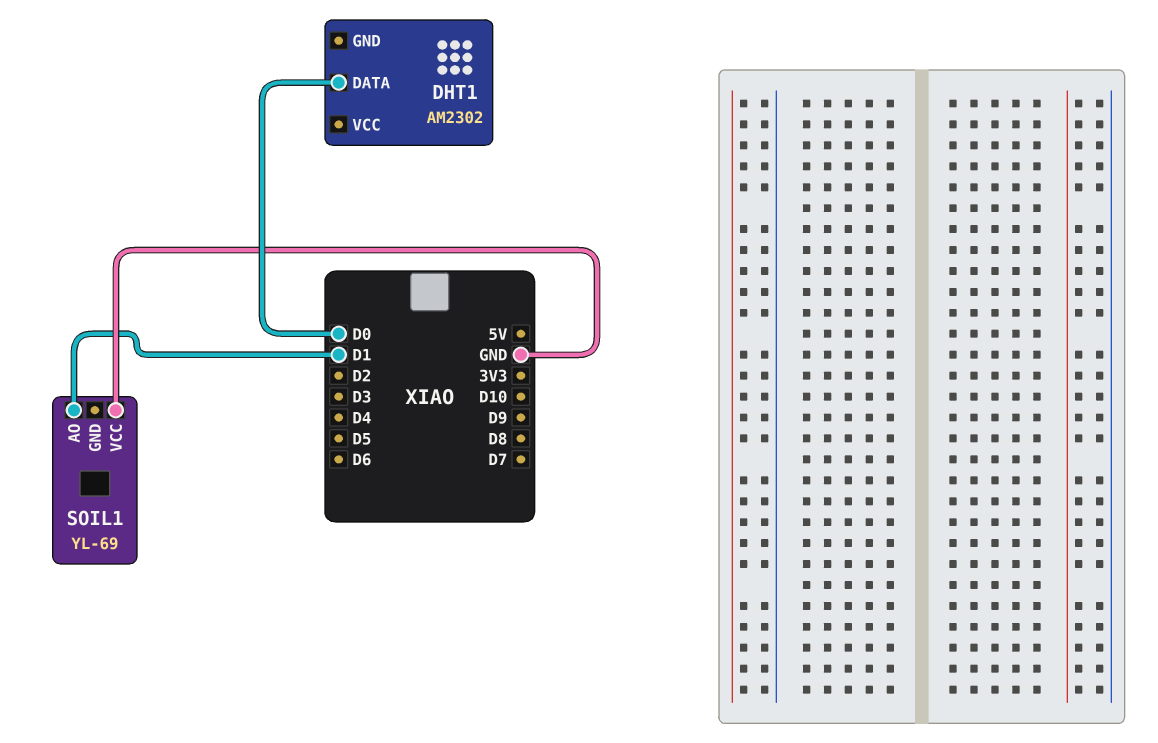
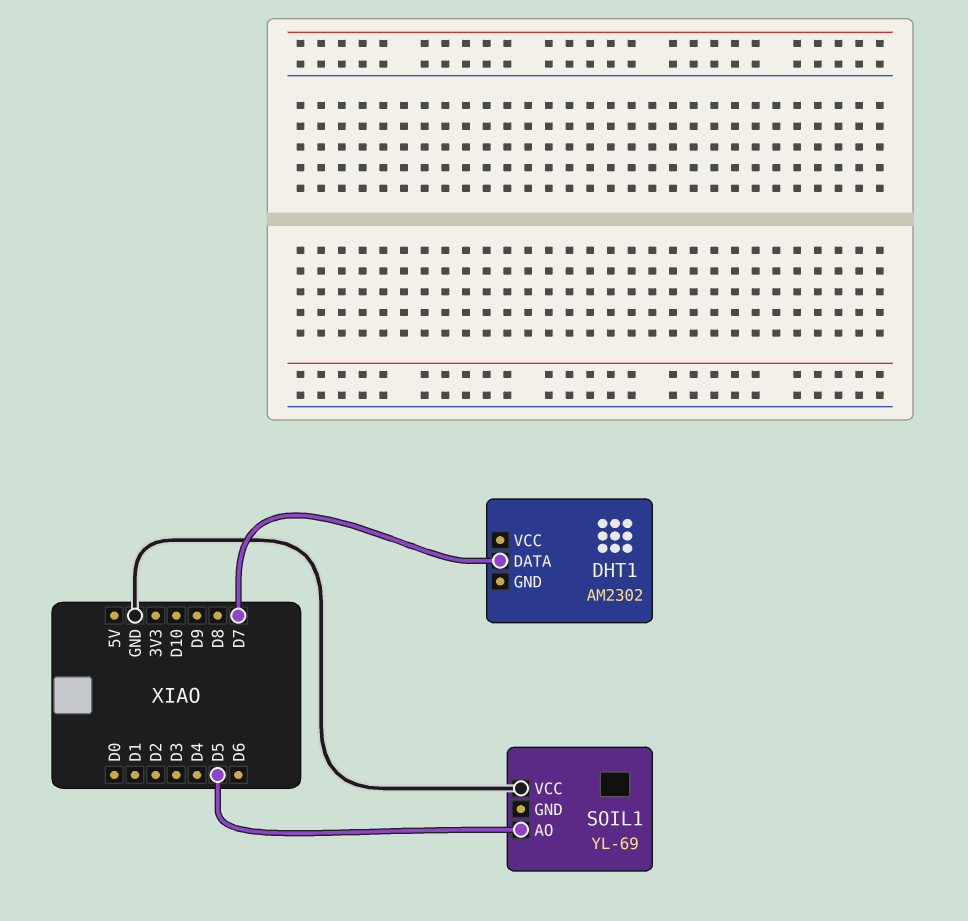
DHT1 pin DATA: D0 -> D7
SOIL1 pin AO: D1 -> D5

